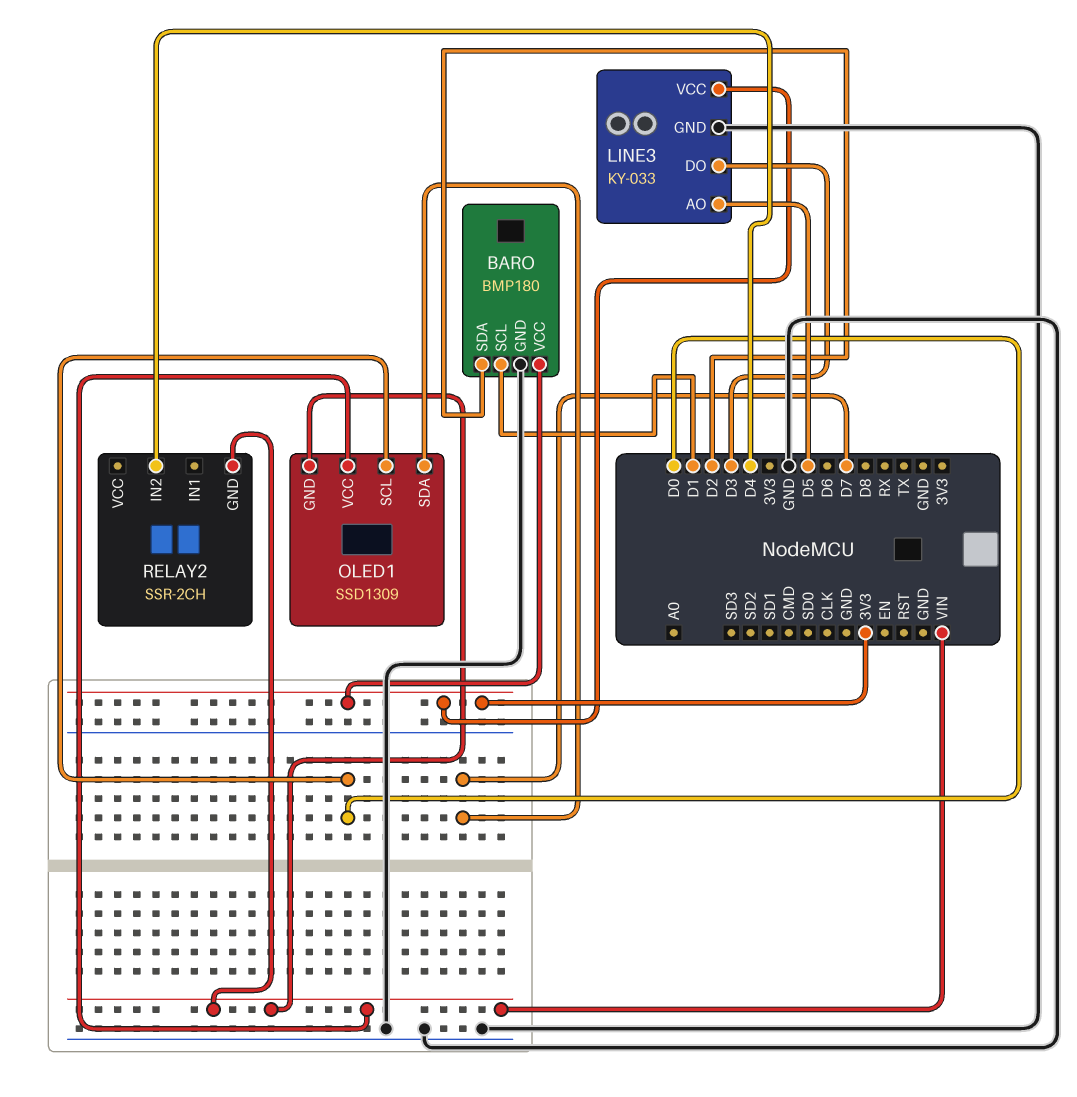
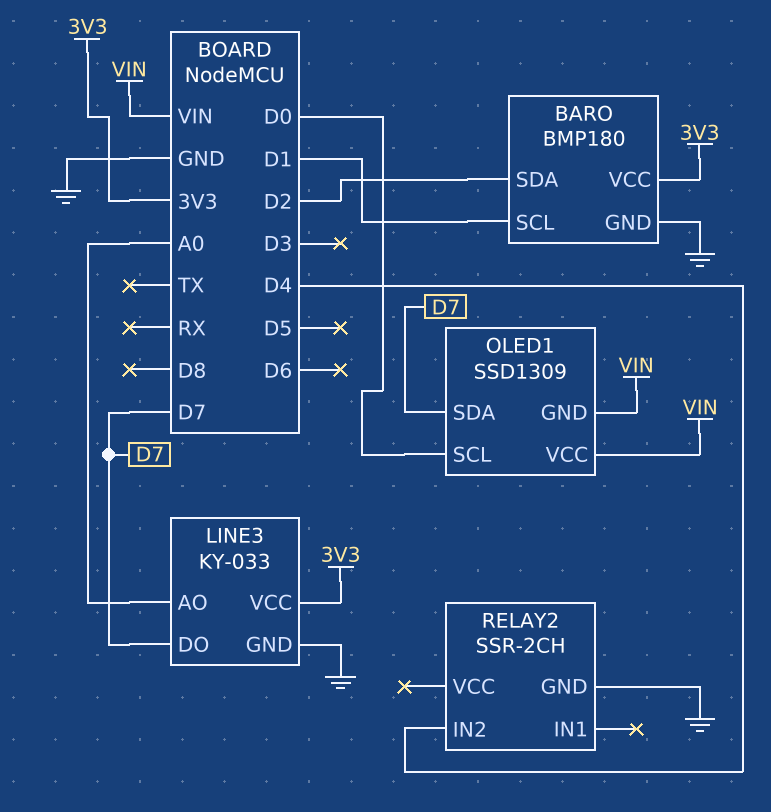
LINE3 pin AO: D5 -> A0
LINE3 pin DO: D3 -> D7
RELAY2 pin GND: VIN -> GND

